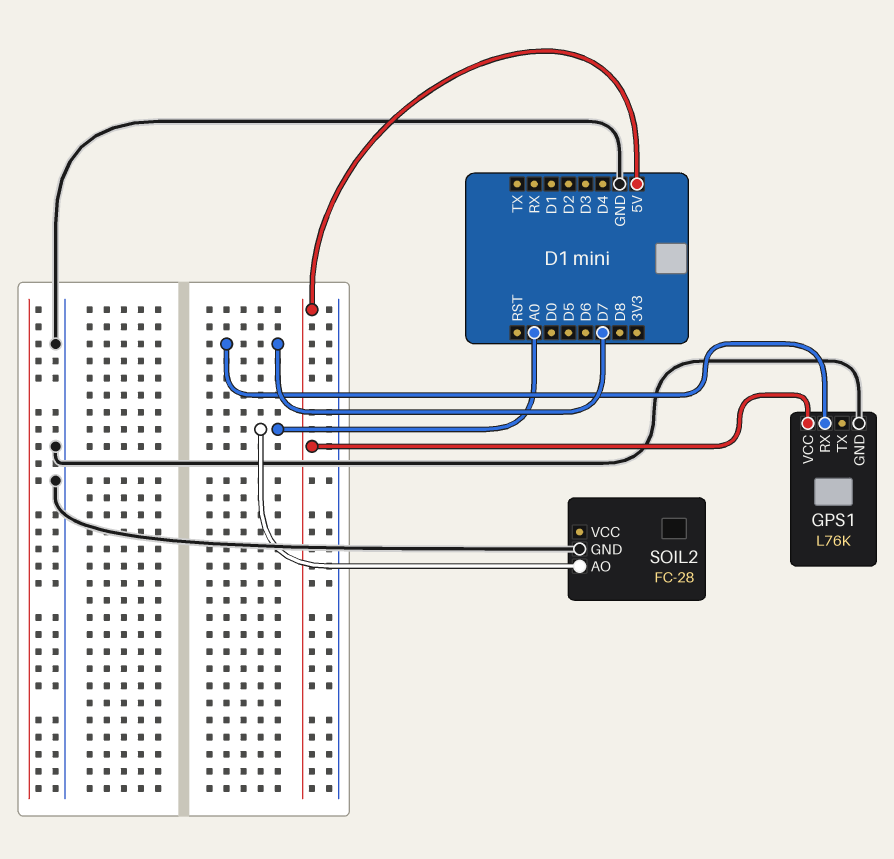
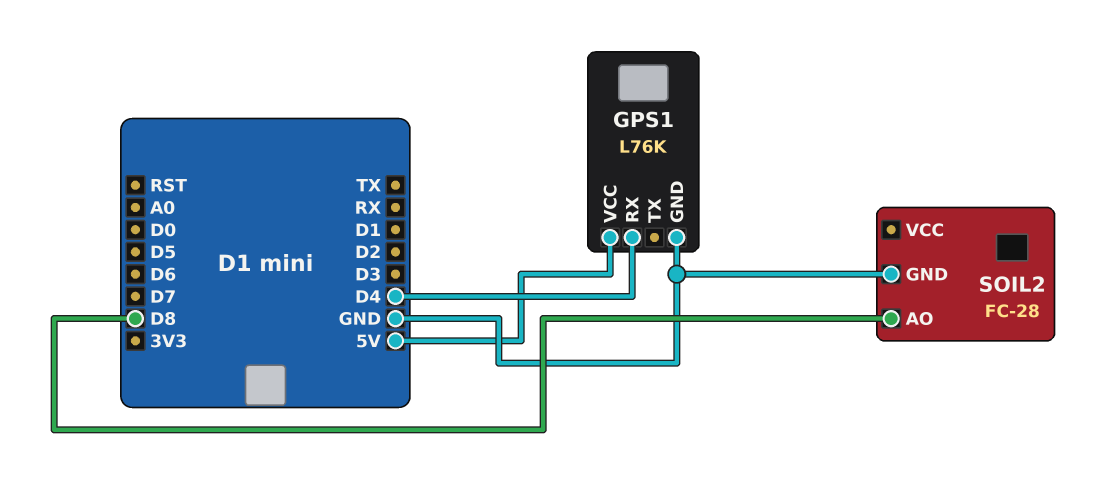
GPS1 pin RX: D7 -> D4
SOIL2 pin AO: A0 -> D8

